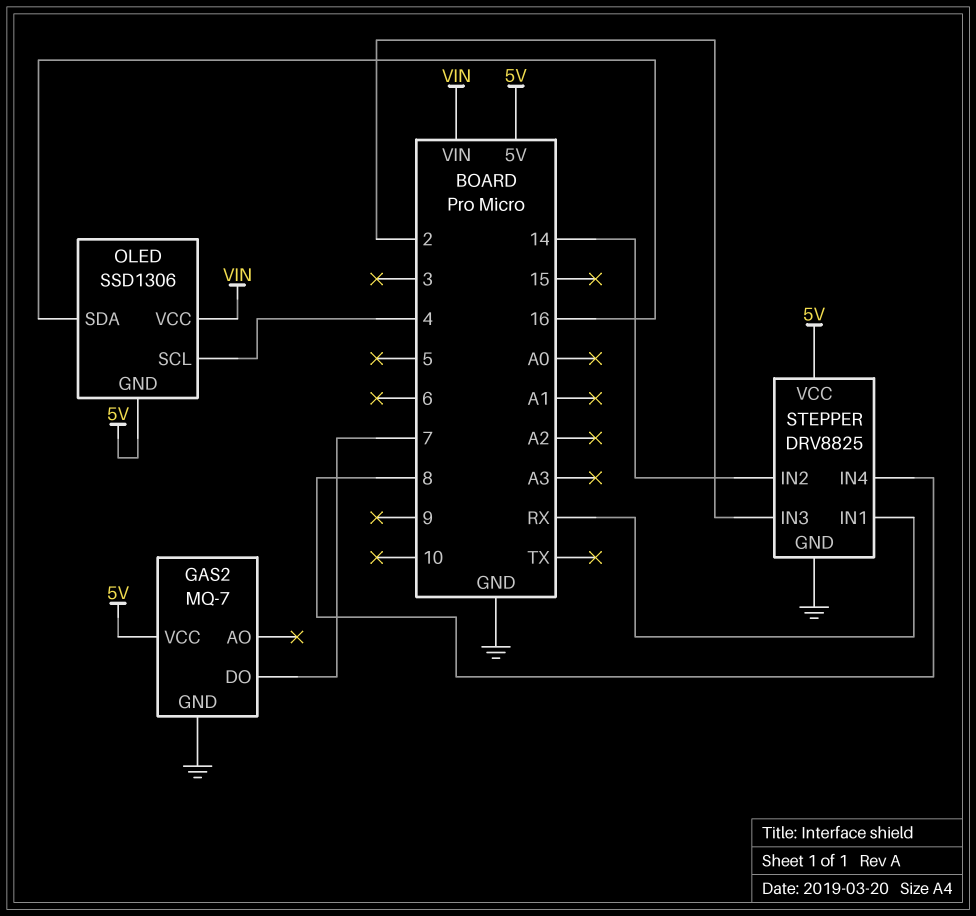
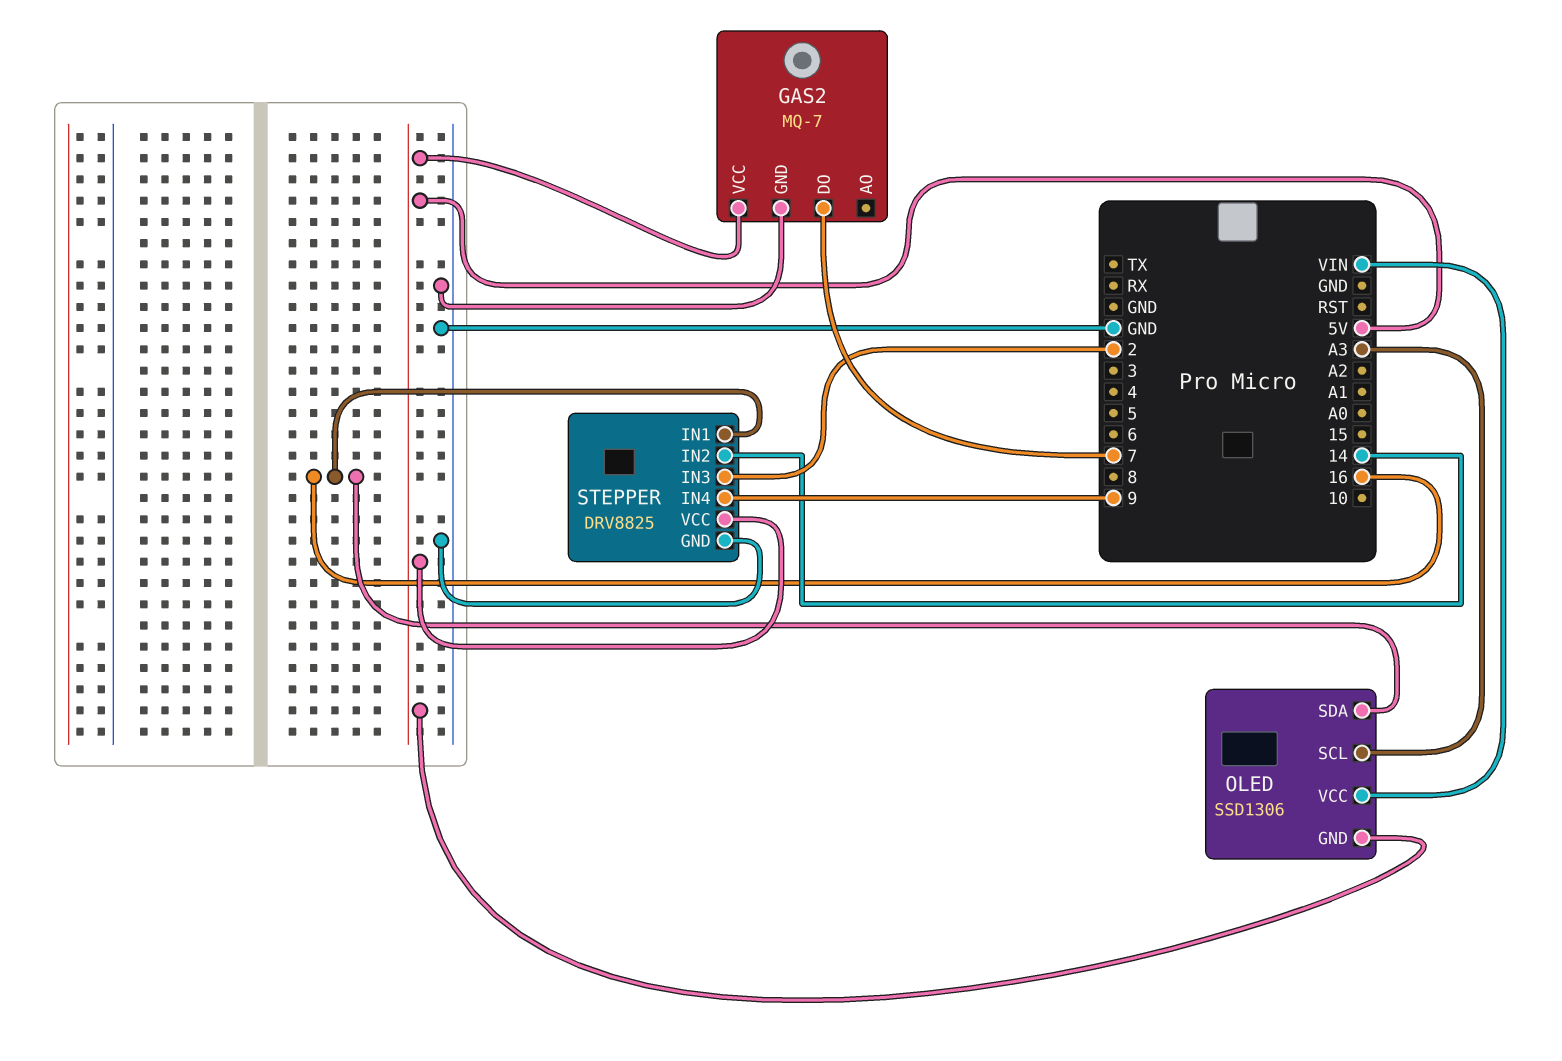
OLED pin SCL: 4 -> A3
STEPPER pin IN1: RX -> 16
STEPPER pin IN4: 8 -> 9

